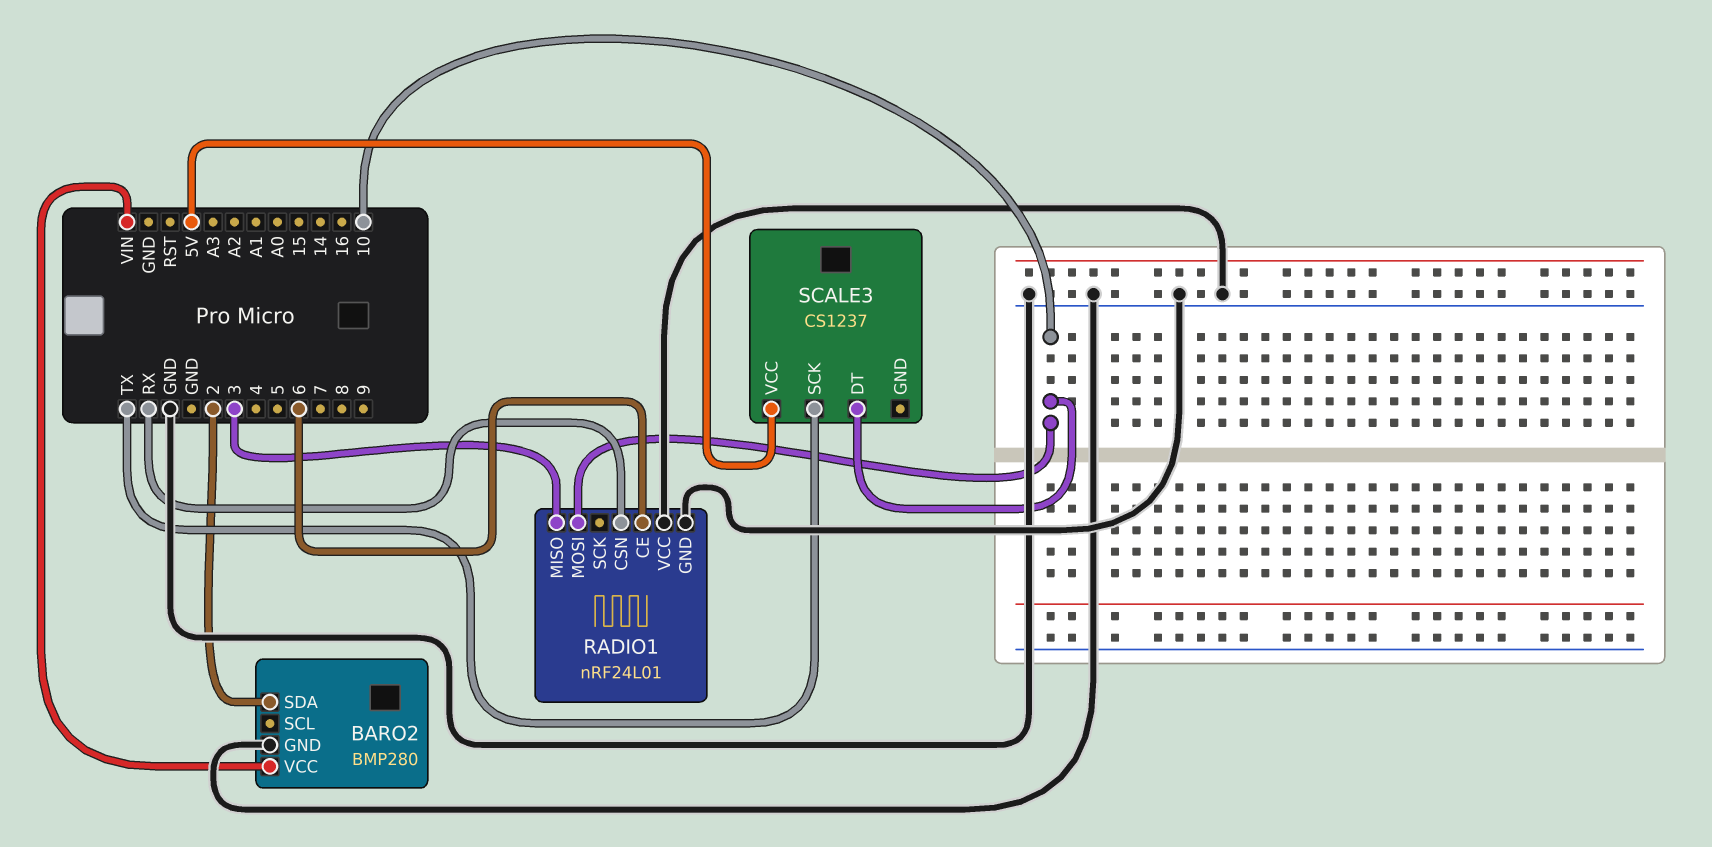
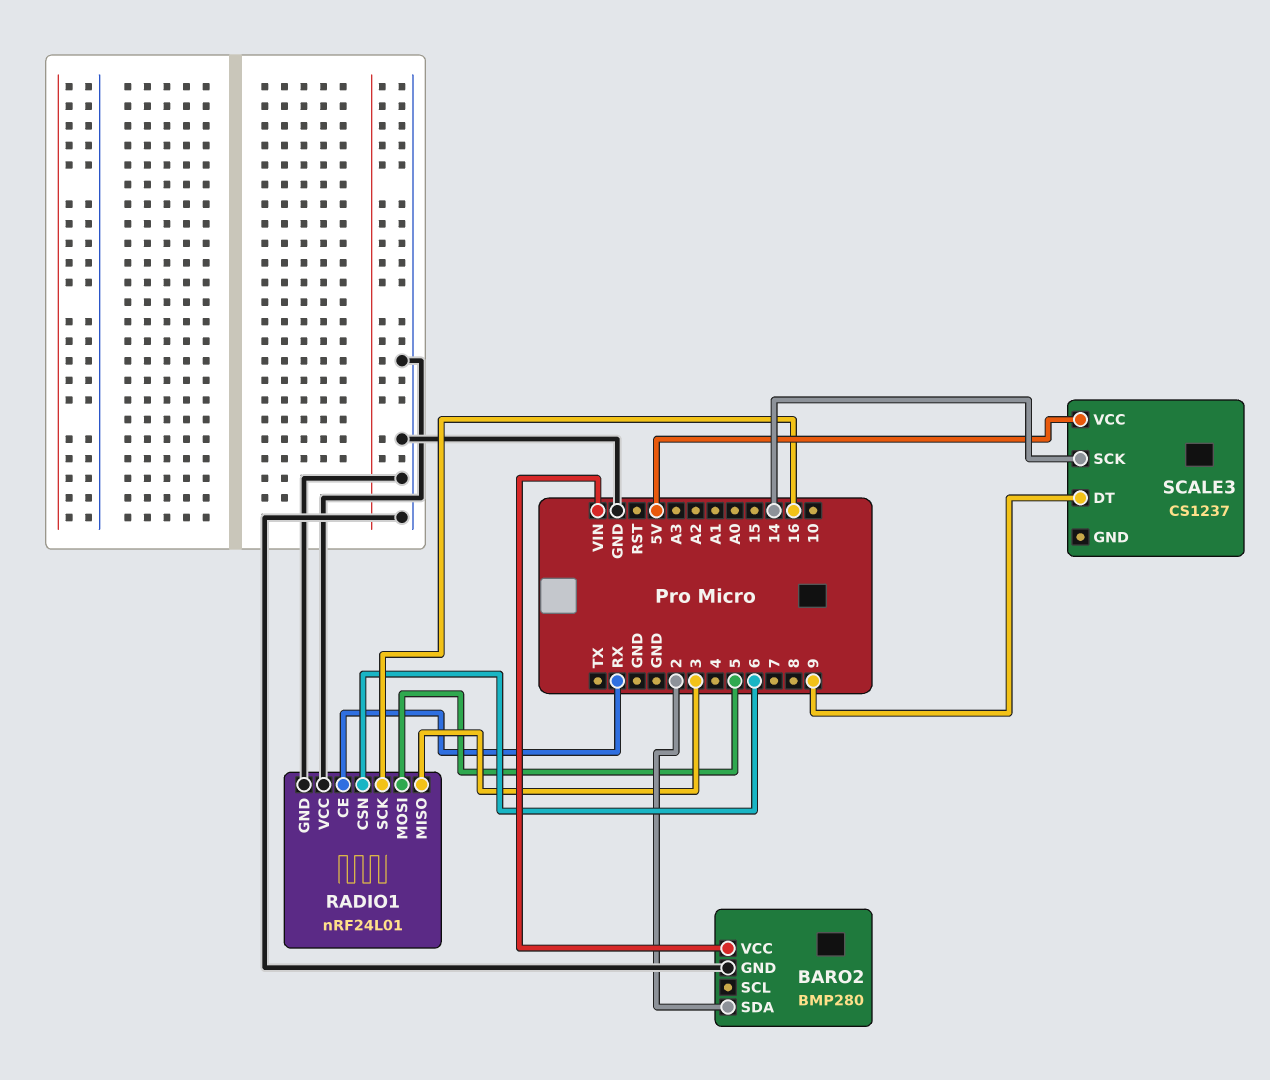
RADIO1 pin CE: 6 -> RX
RADIO1 pin CSN: RX -> 6
RADIO1 pin MOSI: 10 -> 5
RADIO1 pin SCK: none -> 16
SCALE3 pin DT: 10 -> 9
SCALE3 pin SCK: TX -> 14

